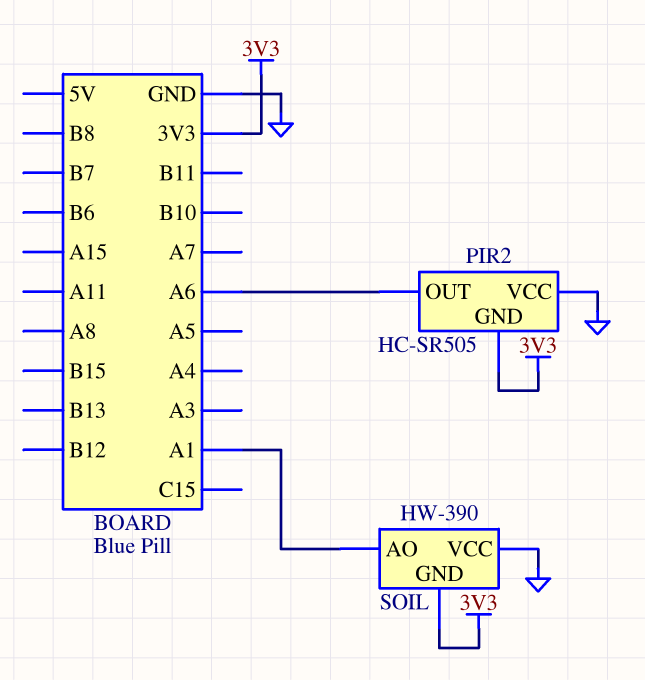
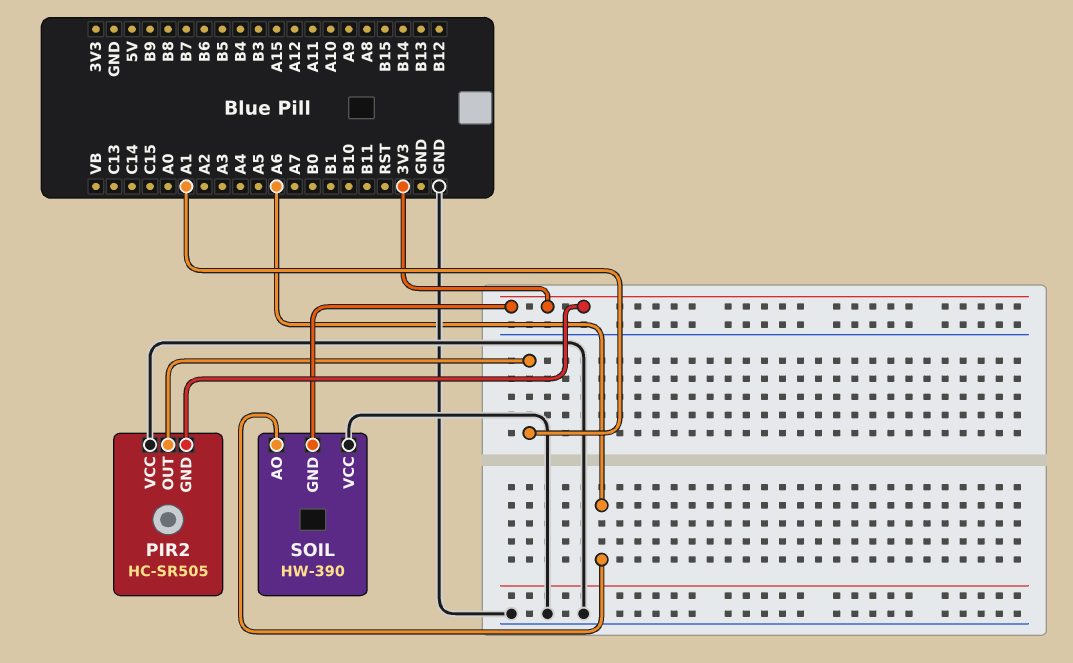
PIR2 pin OUT: A6 -> A1
SOIL pin AO: A1 -> A6

